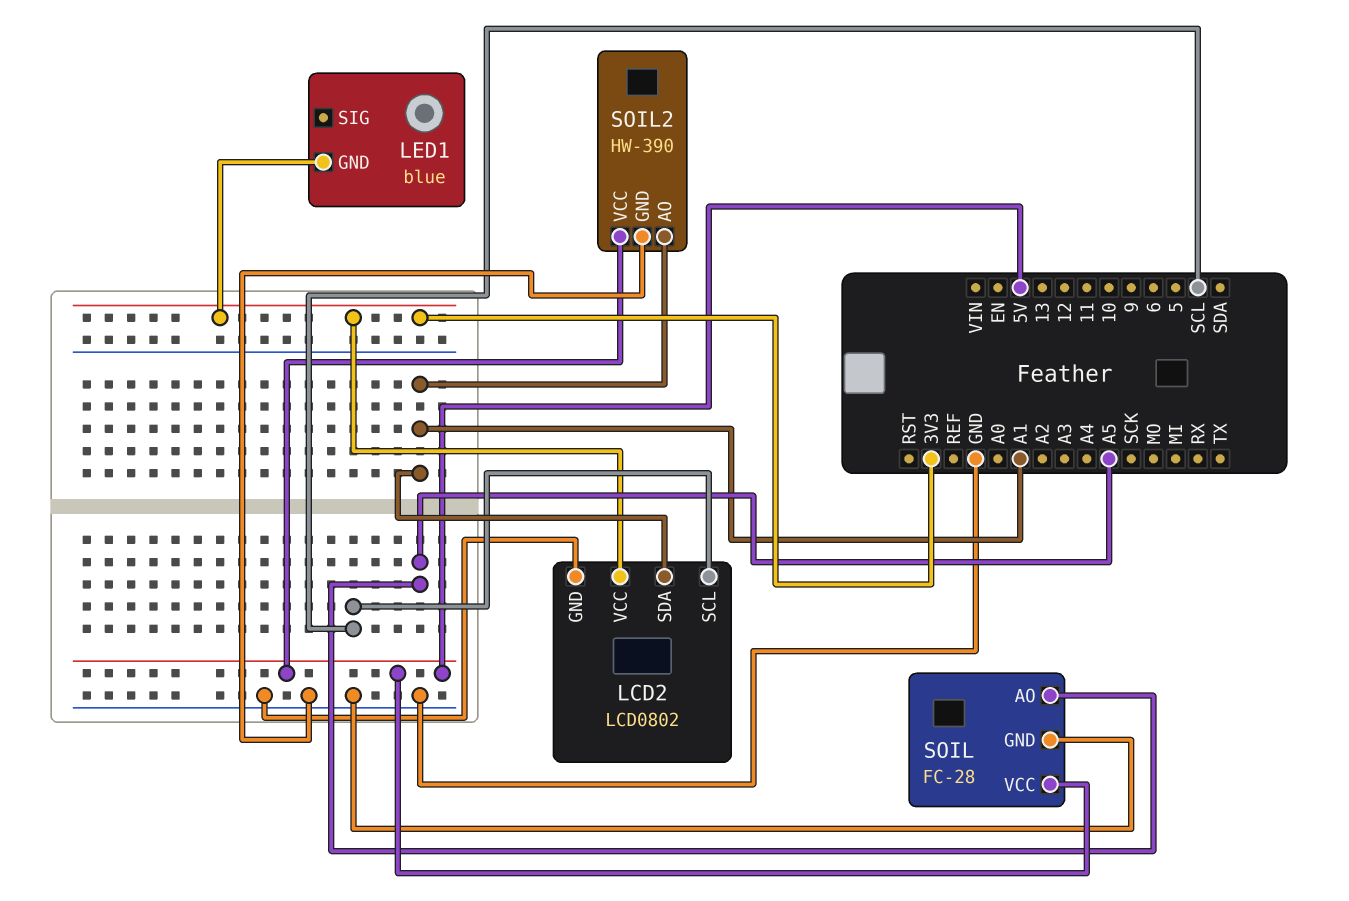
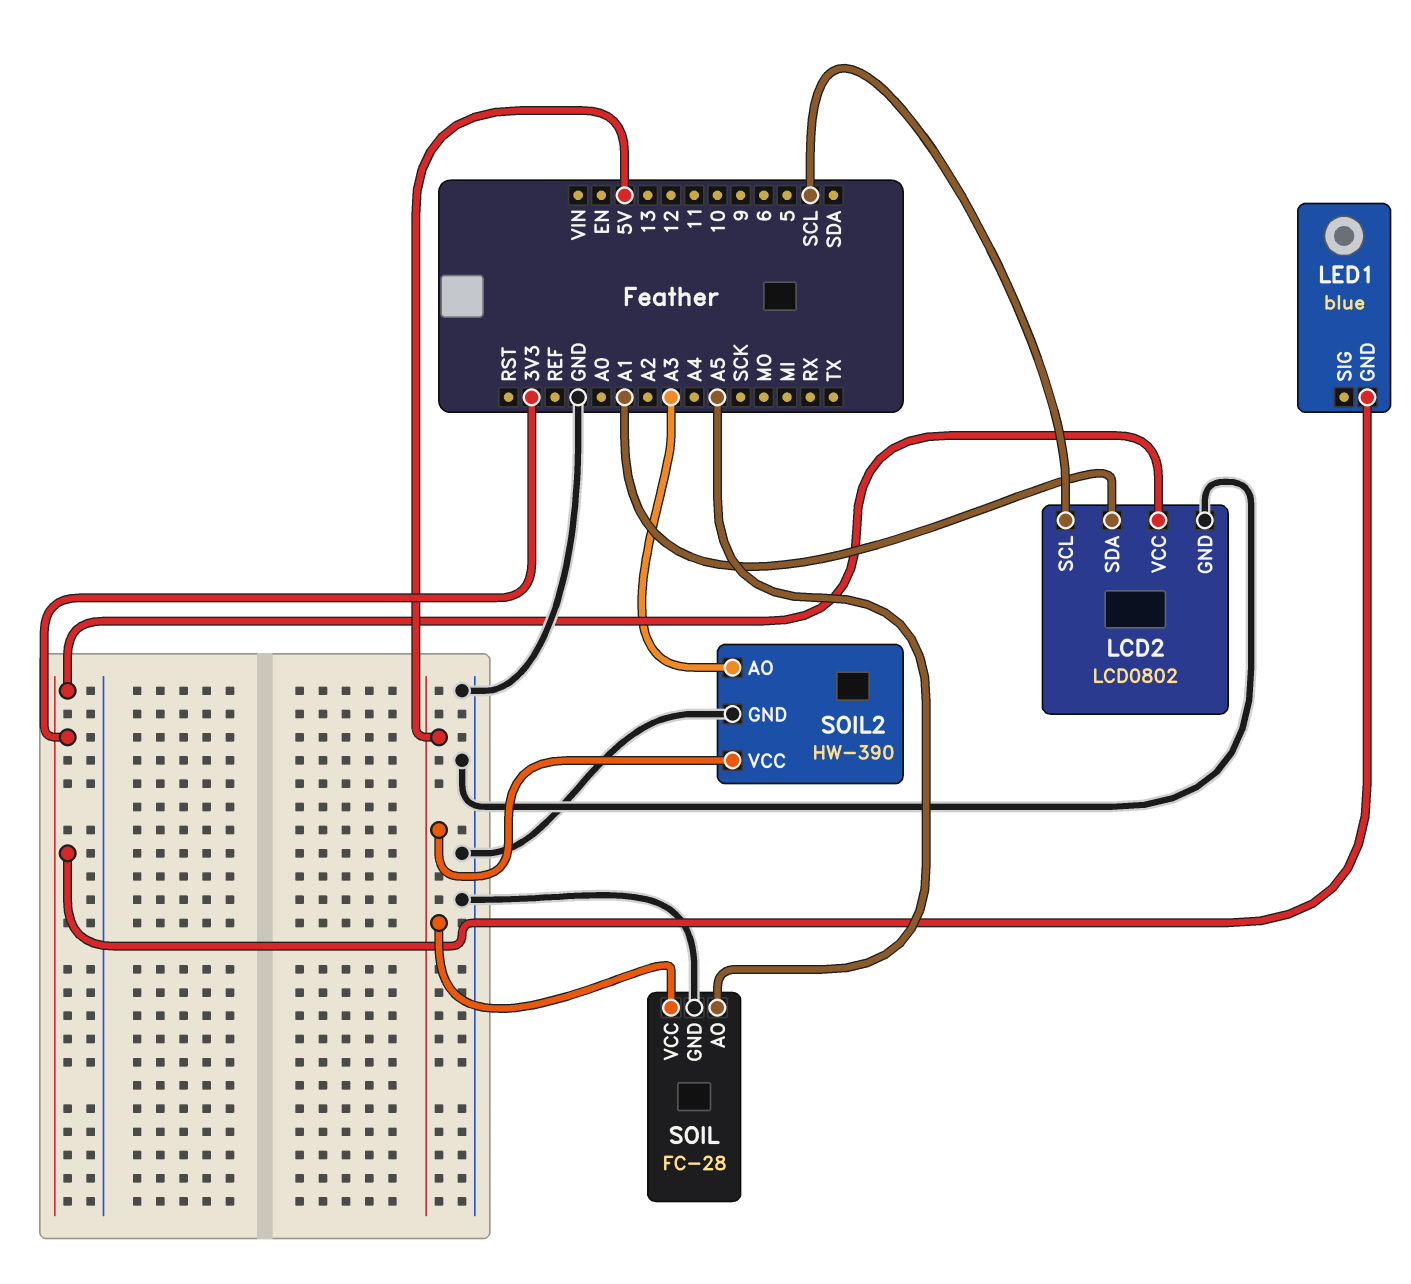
SOIL2 pin AO: A1 -> A3

